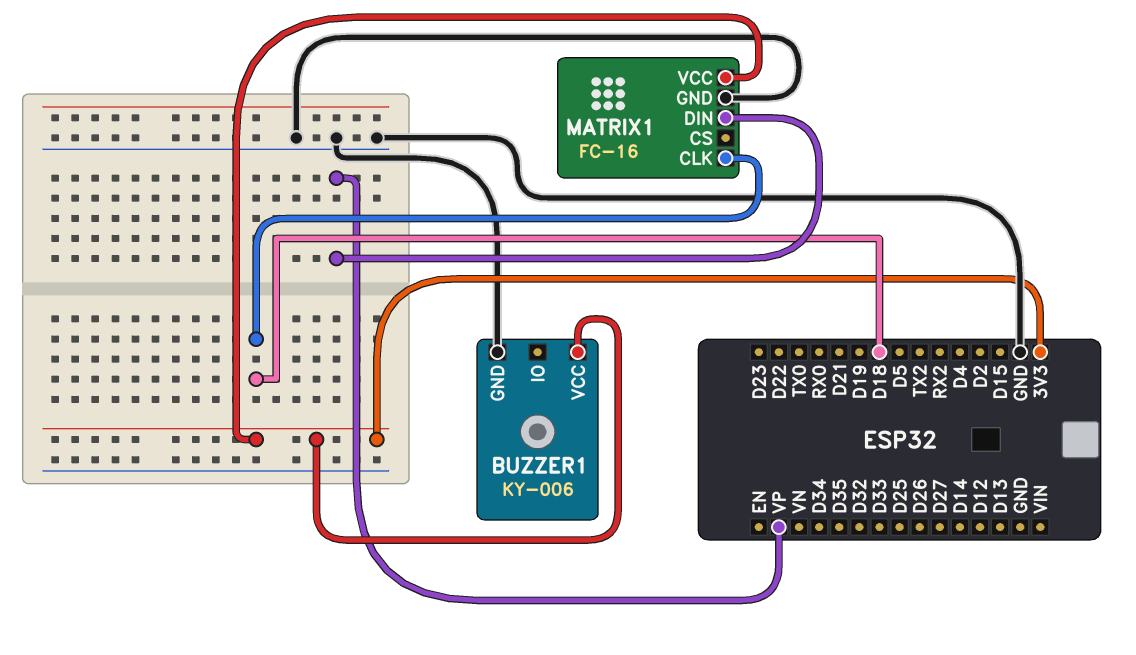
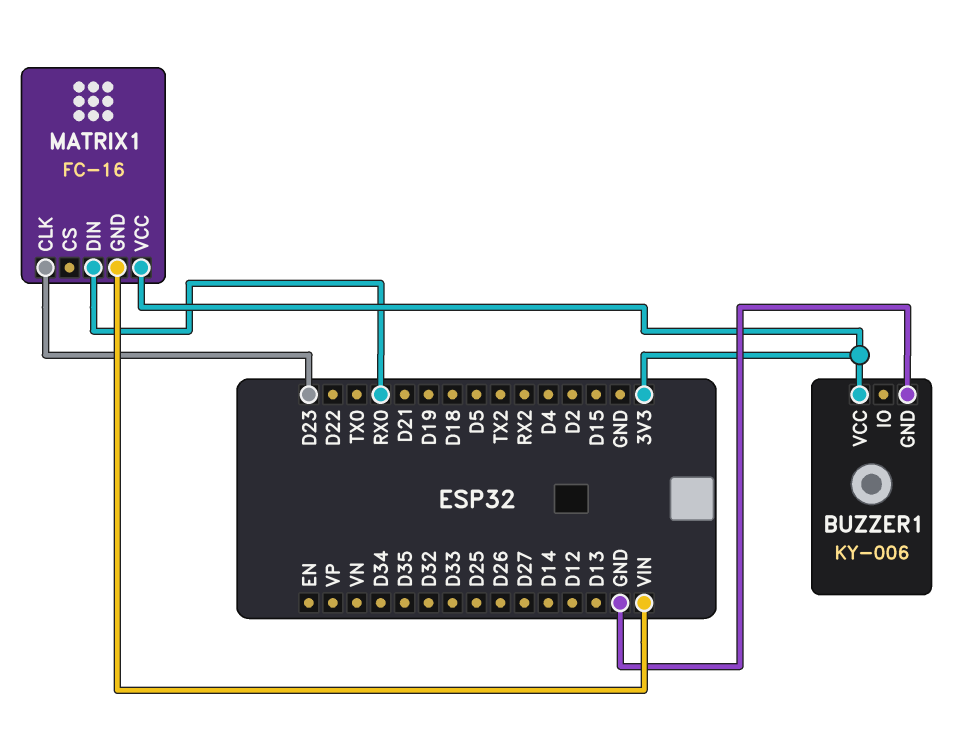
MATRIX1 pin CLK: D18 -> D23
MATRIX1 pin DIN: VP -> RX0
MATRIX1 pin GND: GND -> VIN

